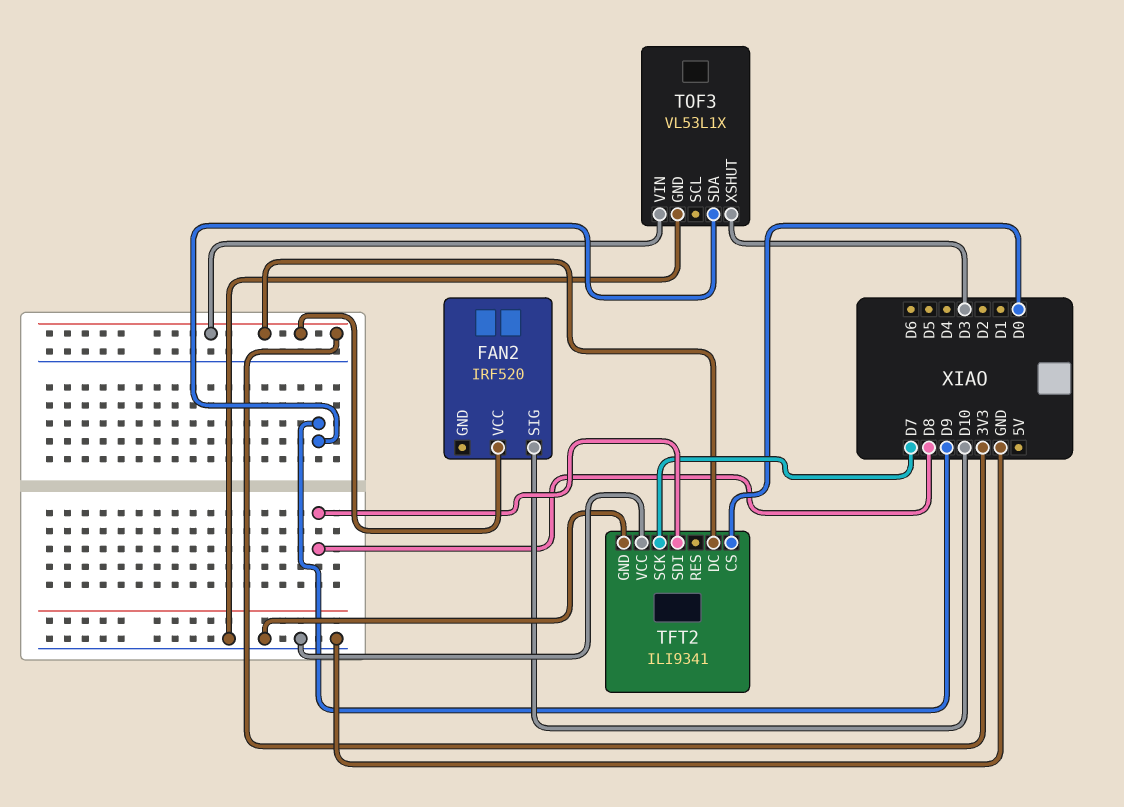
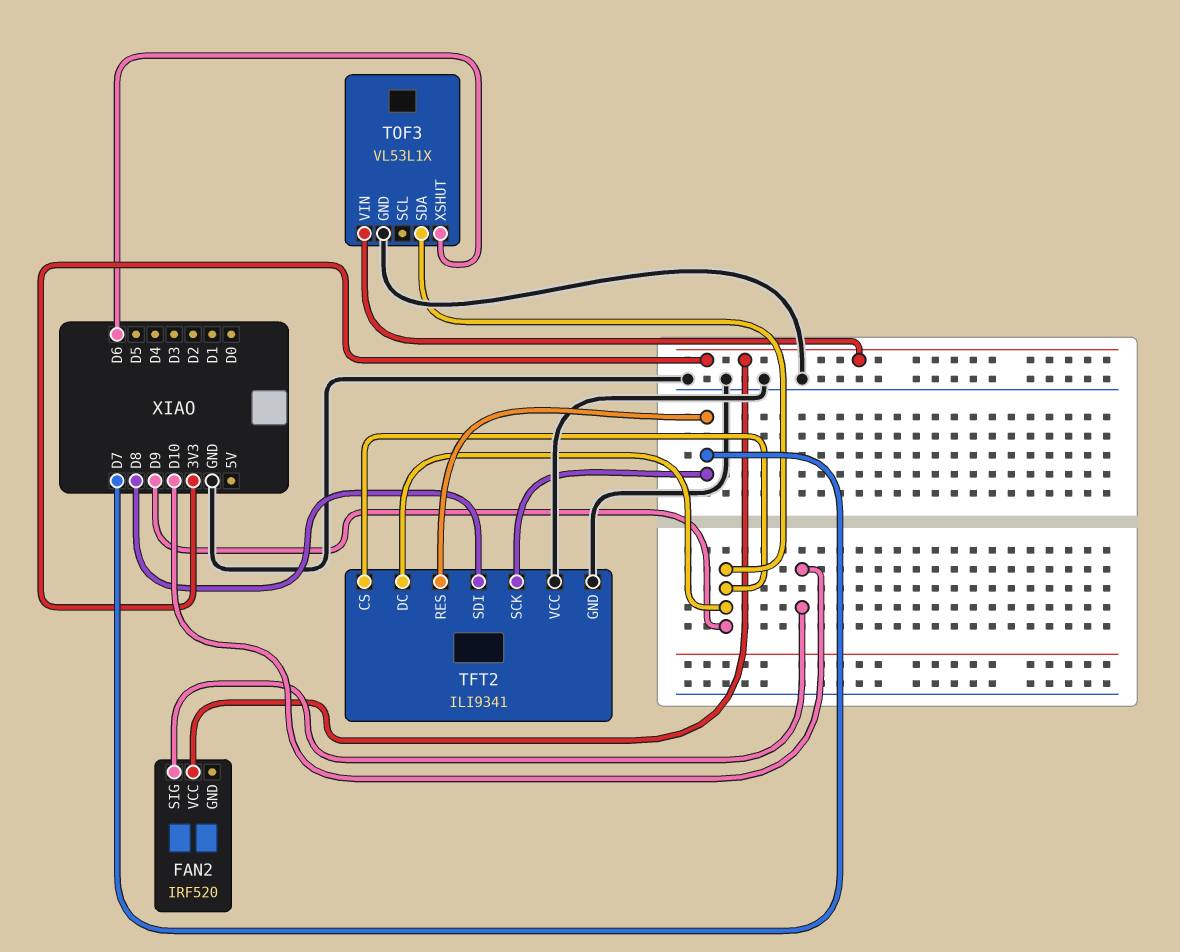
TFT2 pin CS: D0 -> D9
TFT2 pin DC: 3V3 -> D9
TFT2 pin RES: none -> D7
TOF3 pin XSHUT: D3 -> D6

